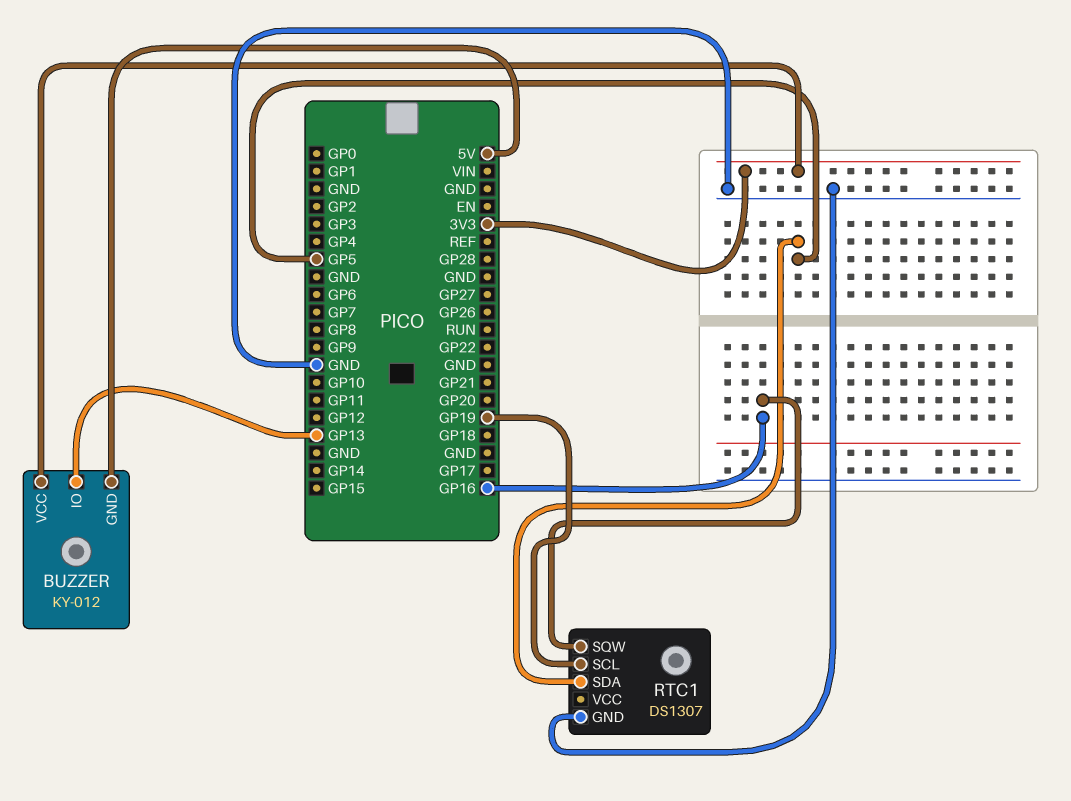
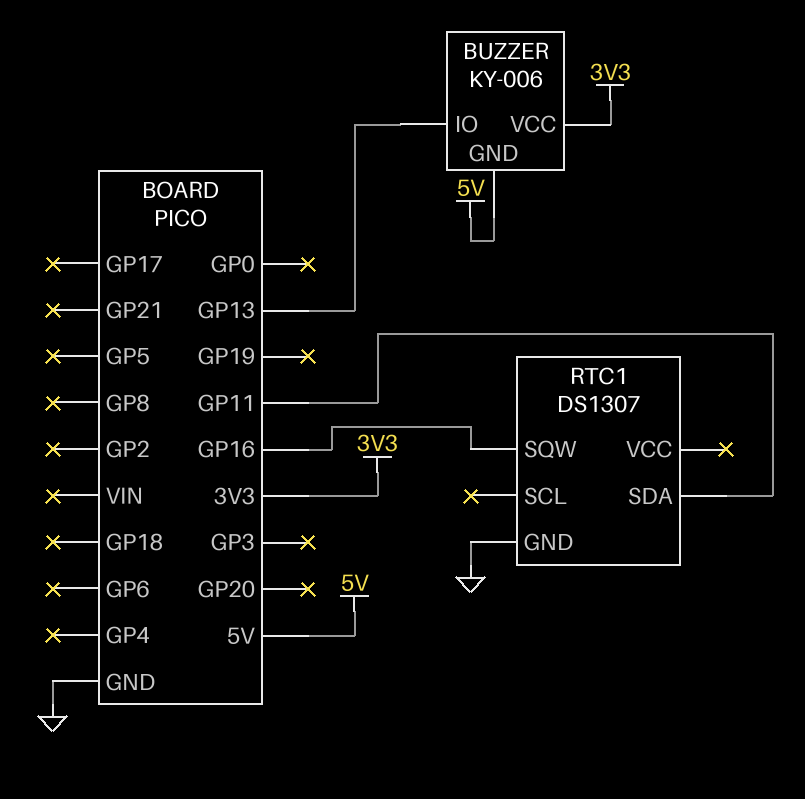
BUZZER: KY-012 -> KY-006
RTC1 pin SCL: GP19 -> none
RTC1 pin SDA: GP5 -> GP11

